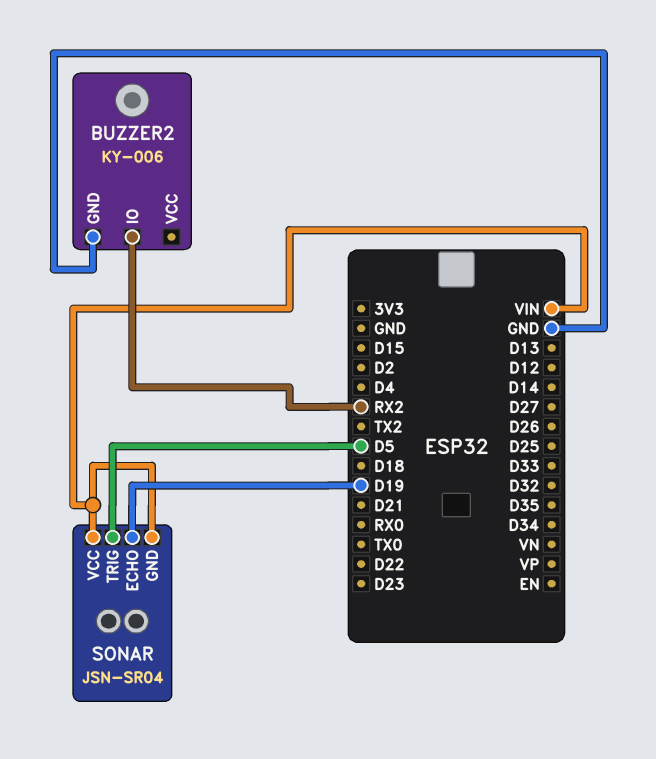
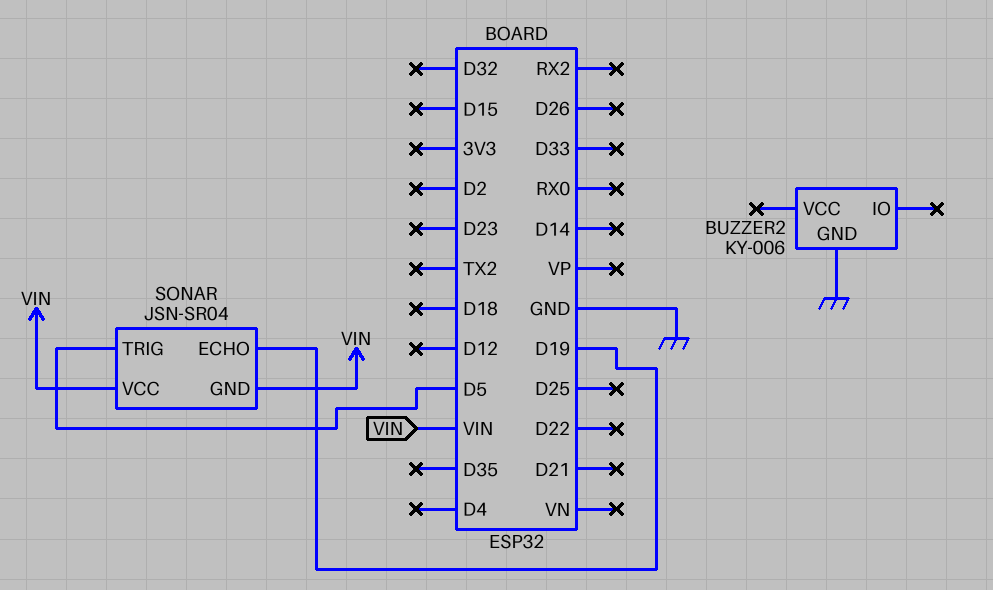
BUZZER2 pin IO: RX2 -> none

